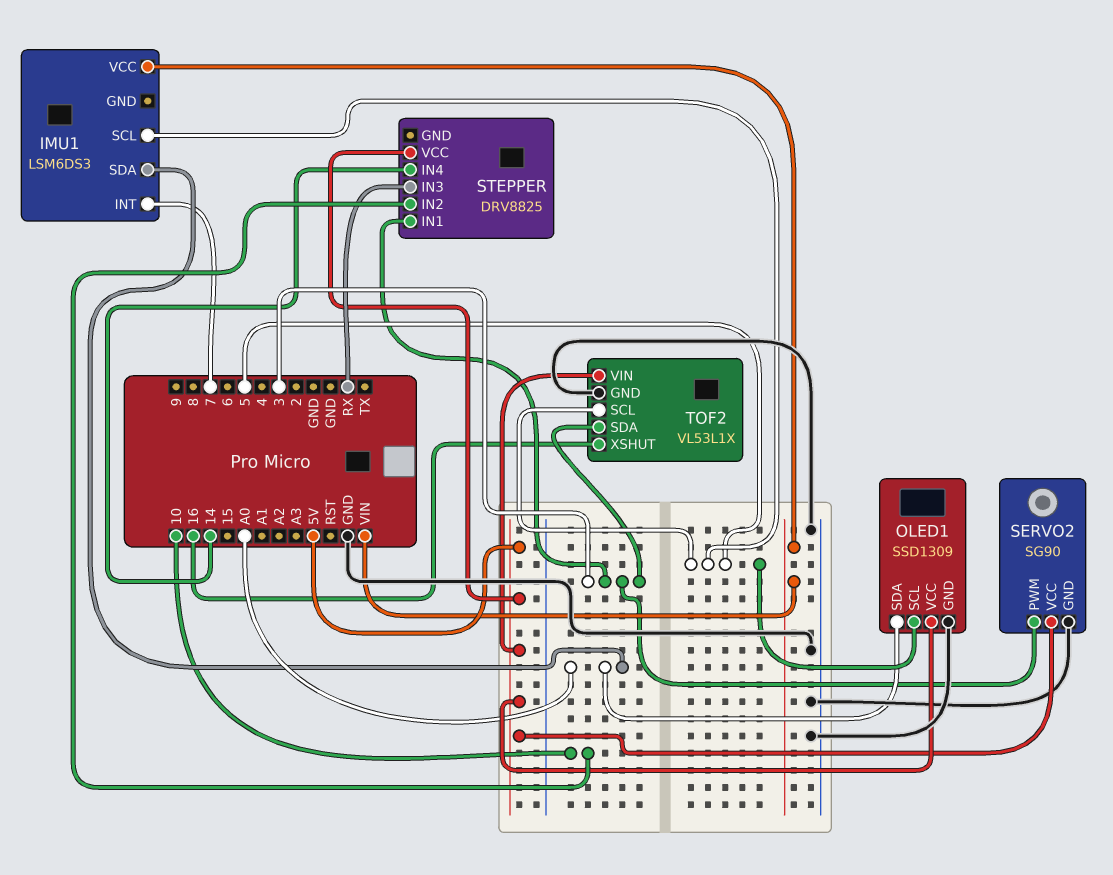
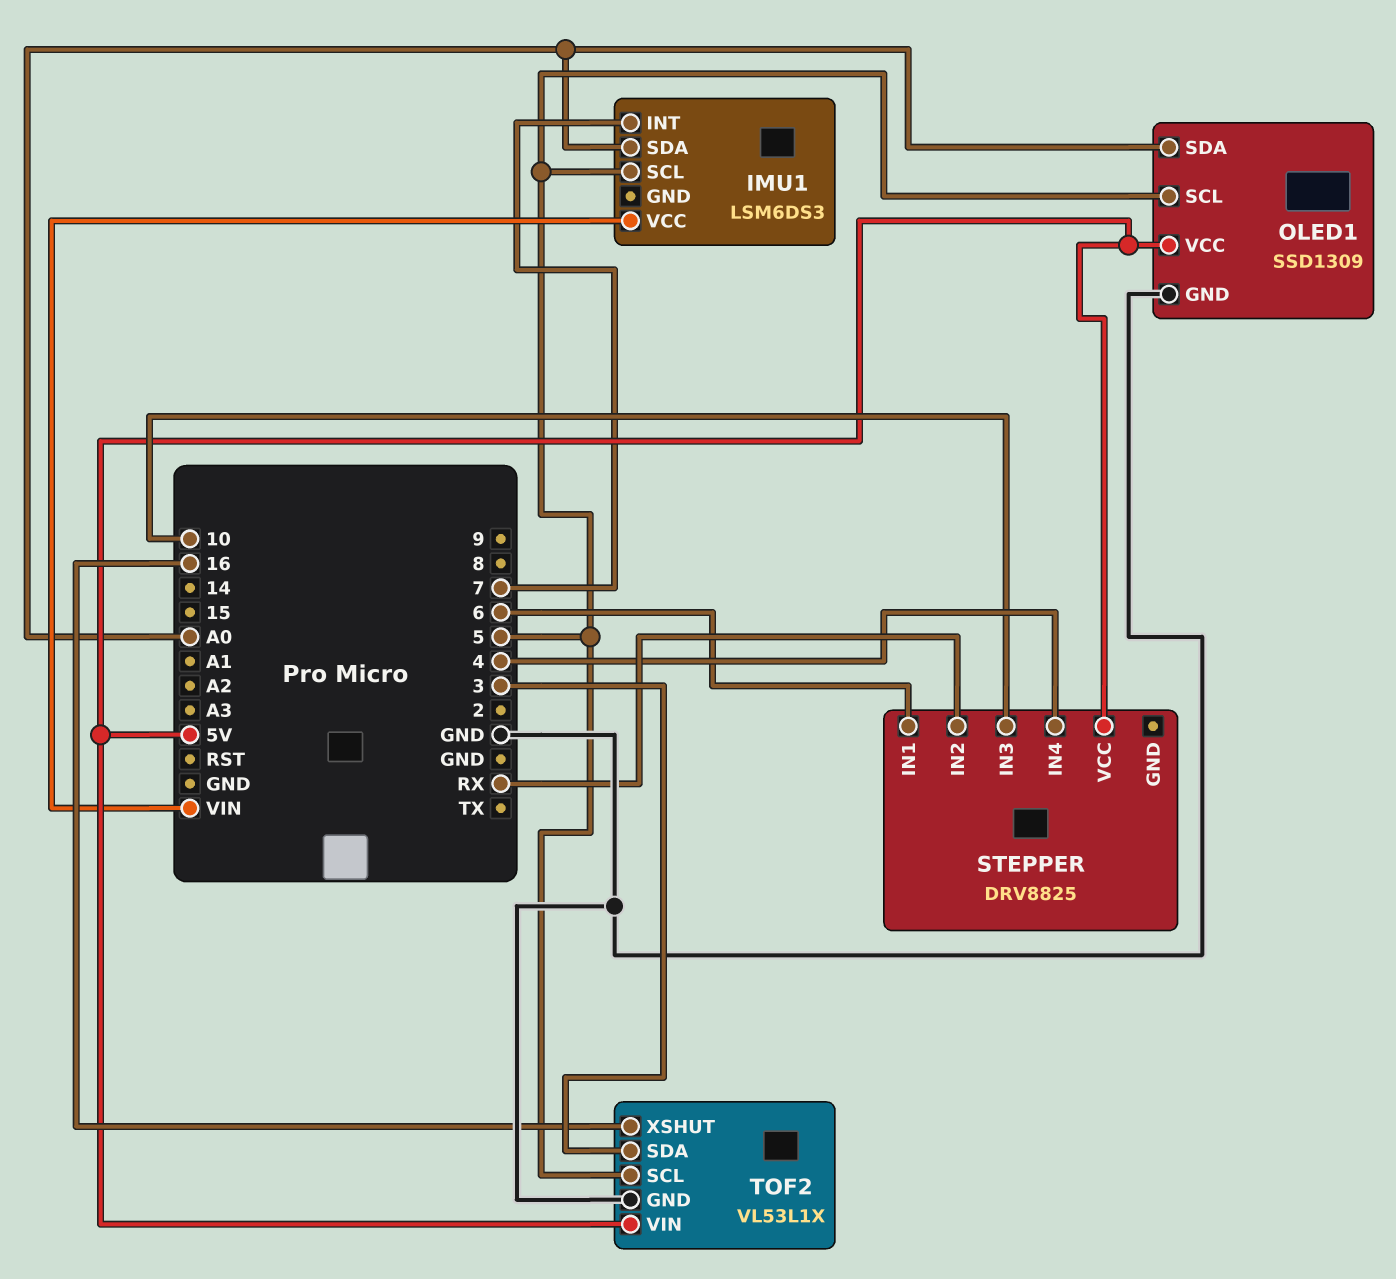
SERVO2: SG90 -> none
SERVO2 pin GND: GND -> none
SERVO2 pin PWM: 3 -> none
SERVO2 pin VCC: 5V -> none
STEPPER pin IN1: 3 -> 6
STEPPER pin IN2: 10 -> RX
STEPPER pin IN3: RX -> 10
STEPPER pin IN4: 14 -> 4

